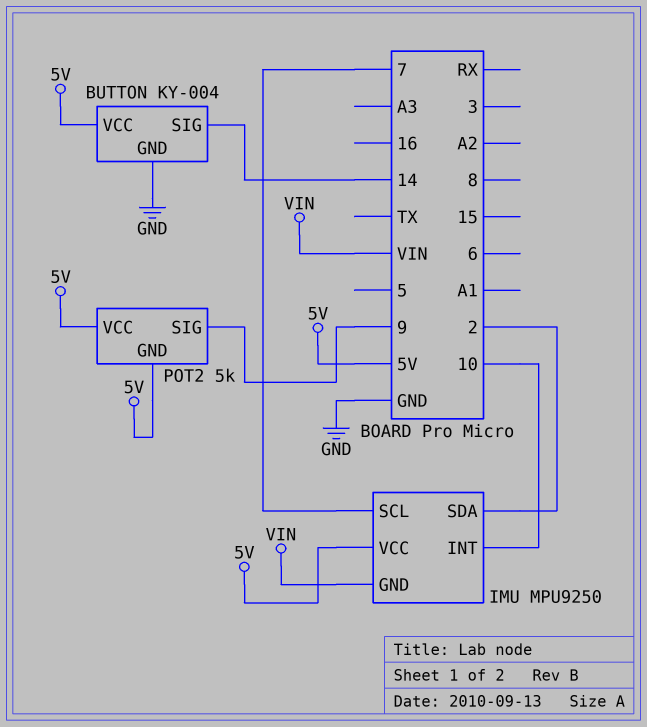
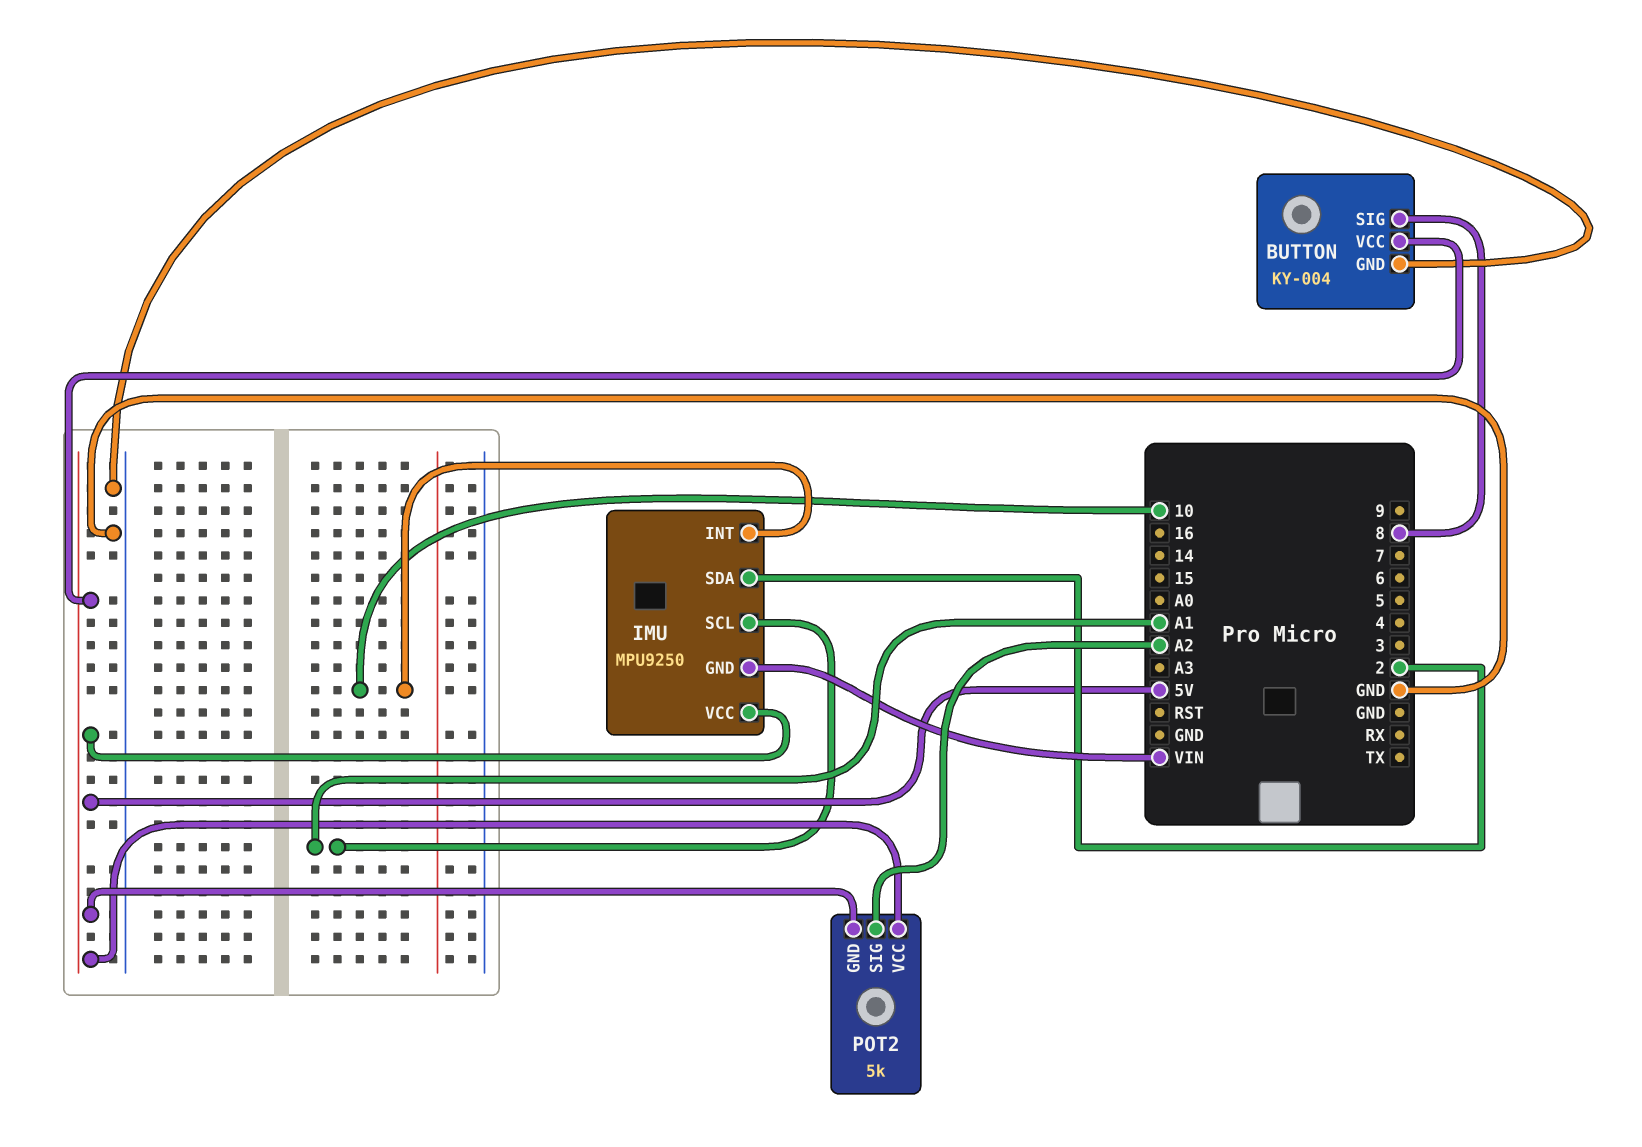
BUTTON pin SIG: 14 -> 8
IMU pin SCL: 7 -> A1
POT2 pin SIG: 9 -> A2

